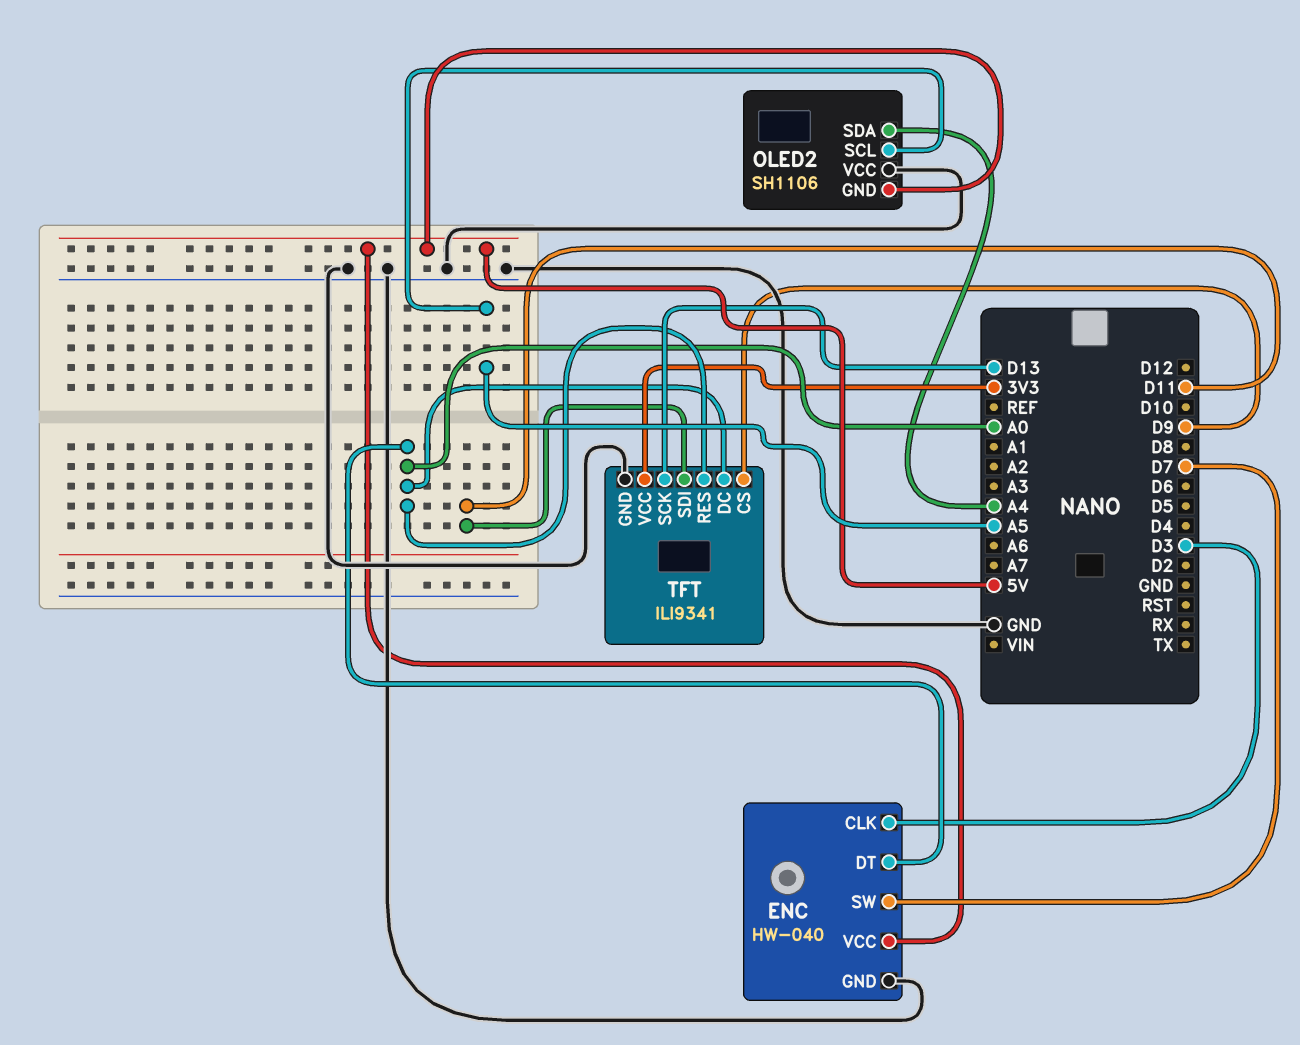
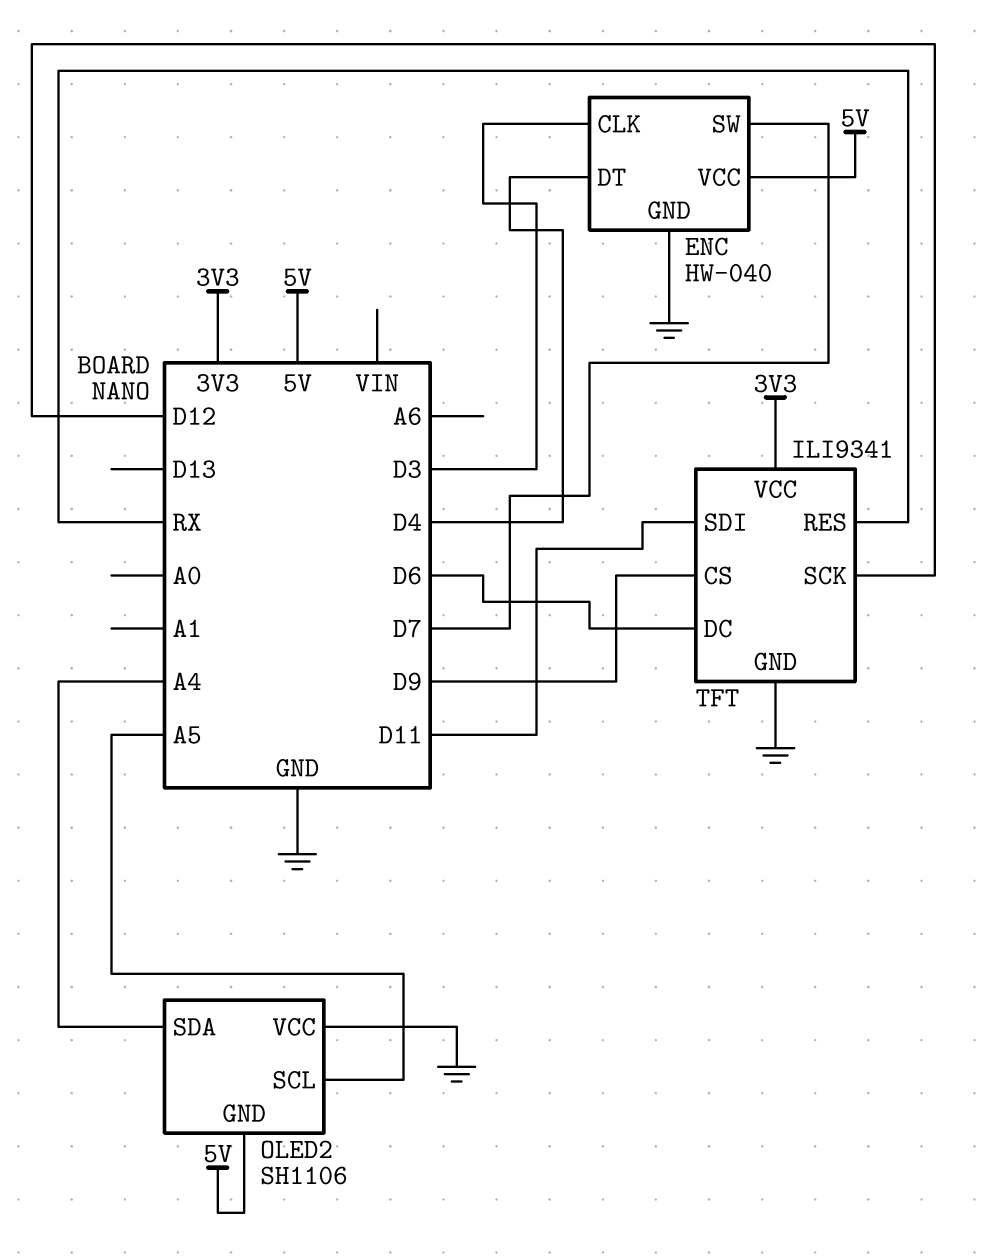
ENC pin DT: A0 -> D4
TFT pin DC: A0 -> D6
TFT pin RES: A0 -> RX
TFT pin SCK: D13 -> D12

